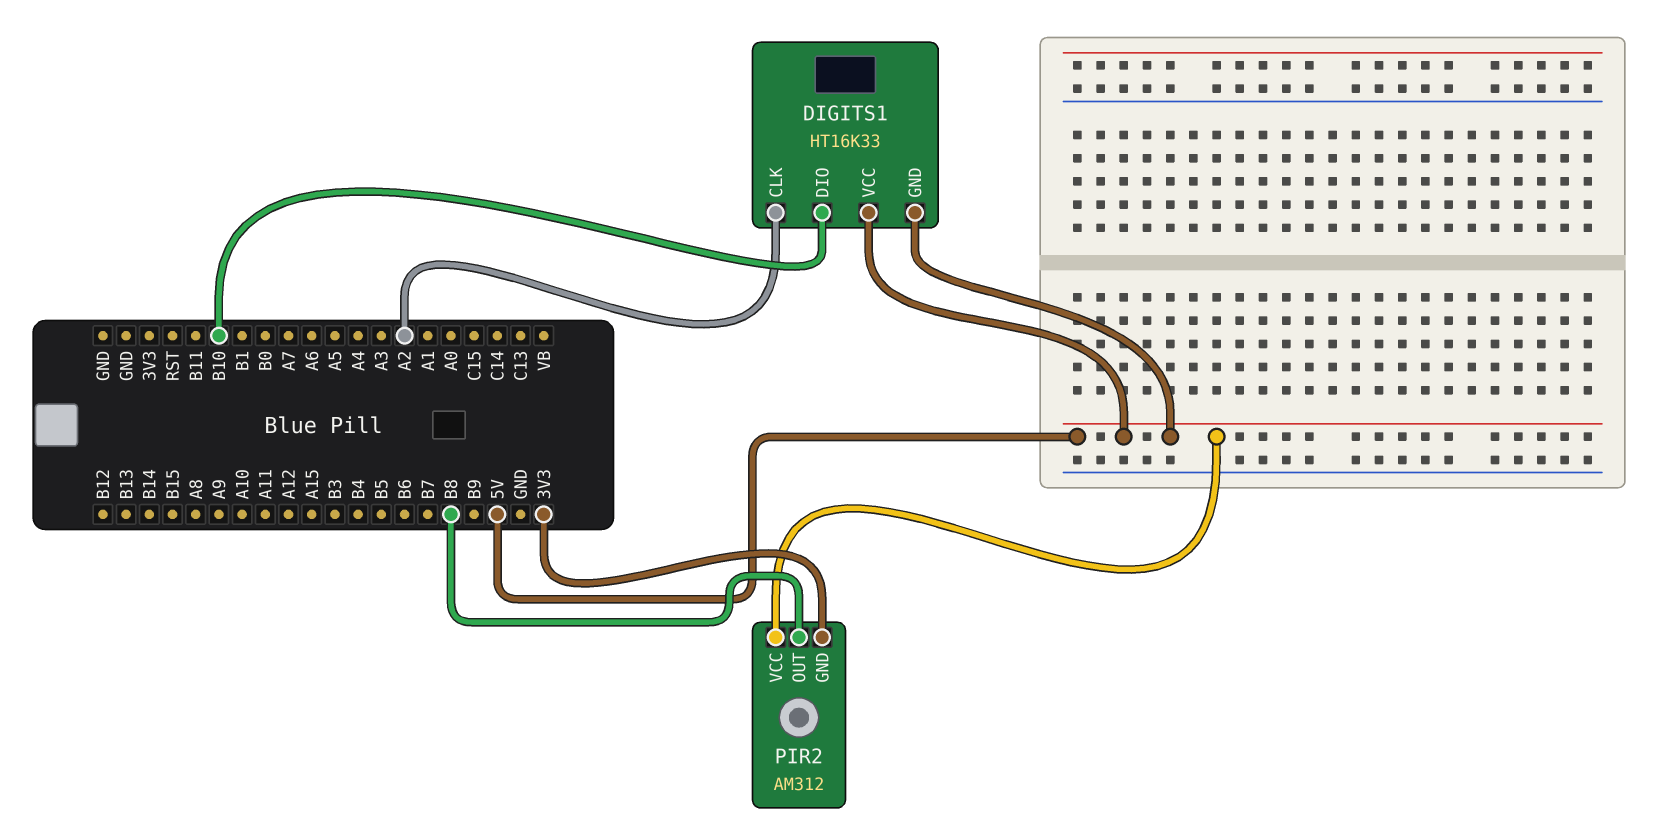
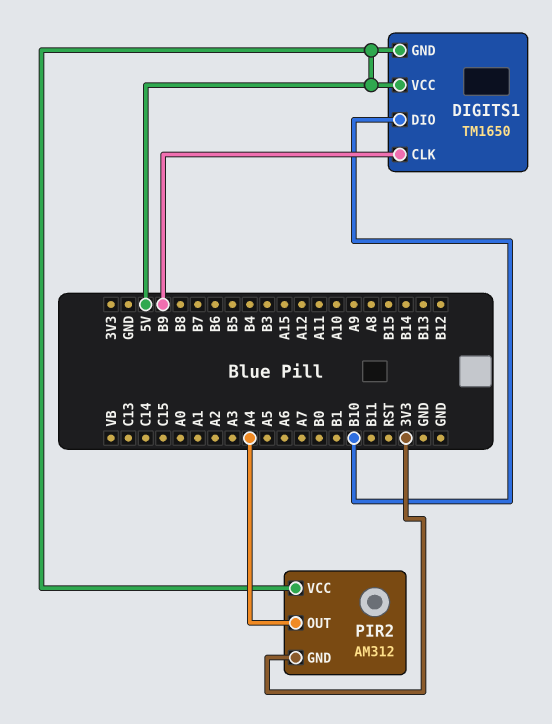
DIGITS1: HT16K33 -> TM1650
DIGITS1 pin CLK: A2 -> B9
PIR2 pin OUT: B8 -> A4

